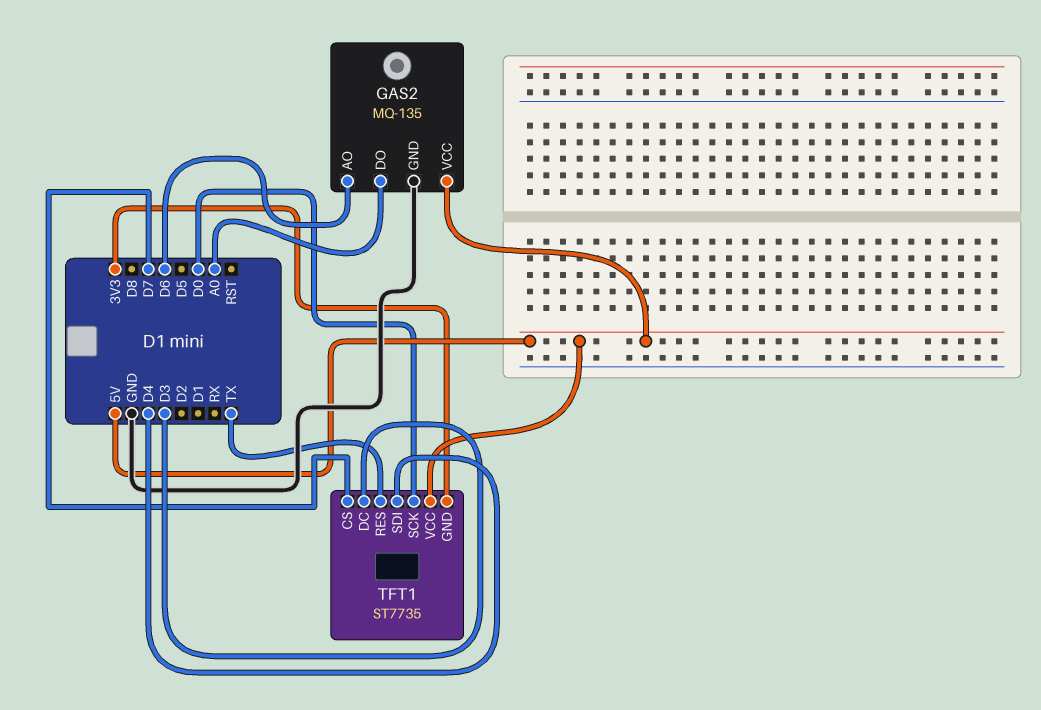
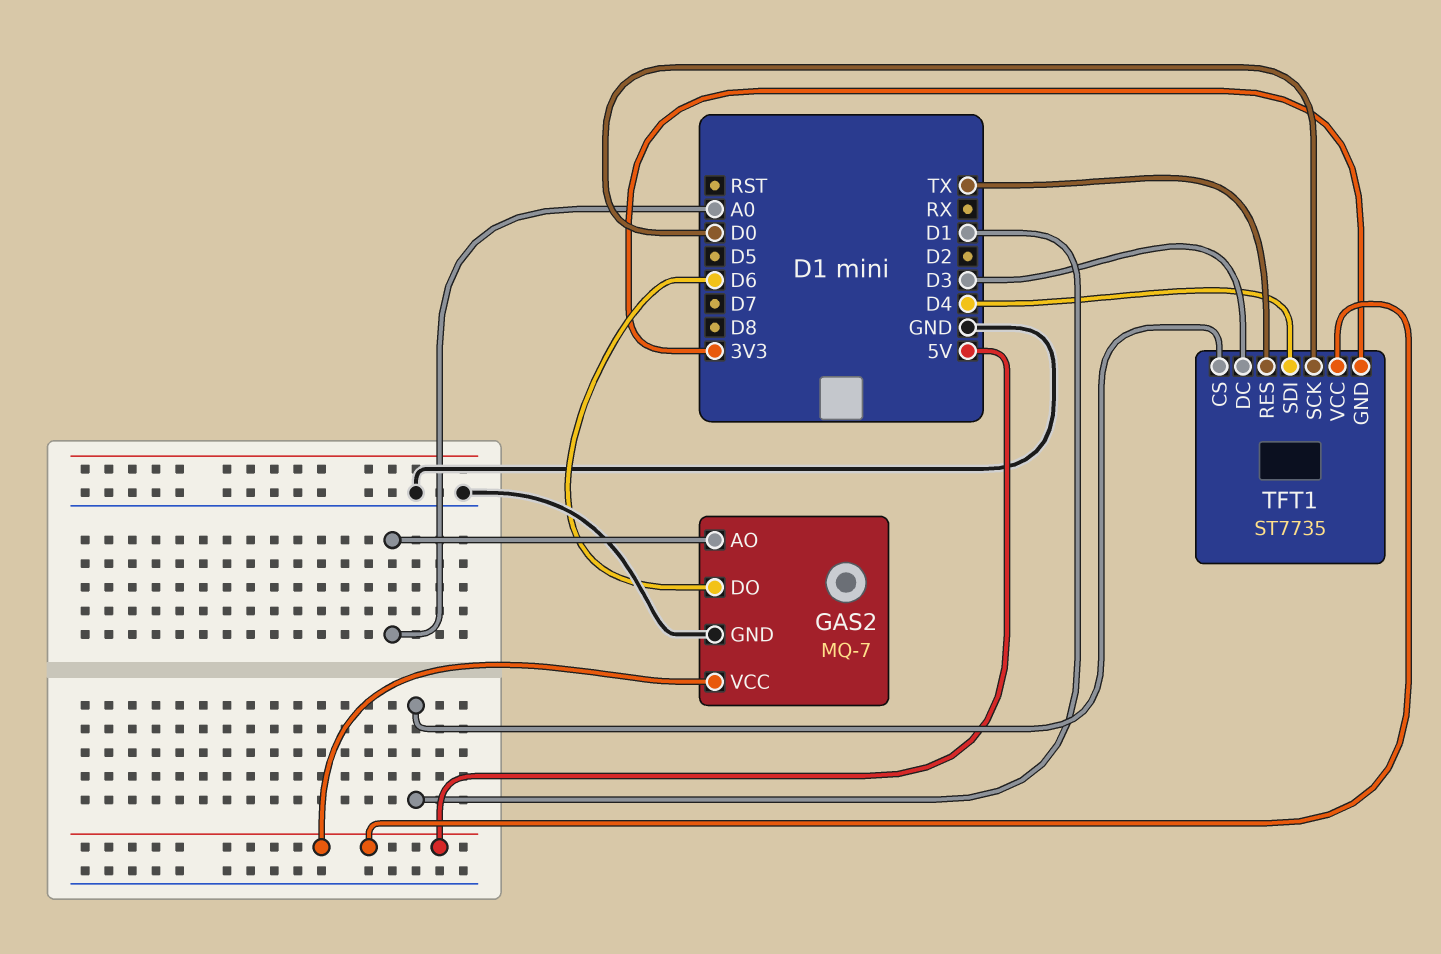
GAS2: MQ-135 -> MQ-7
GAS2 pin AO: D6 -> A0
GAS2 pin DO: A0 -> D6
TFT1 pin CS: D7 -> D1

